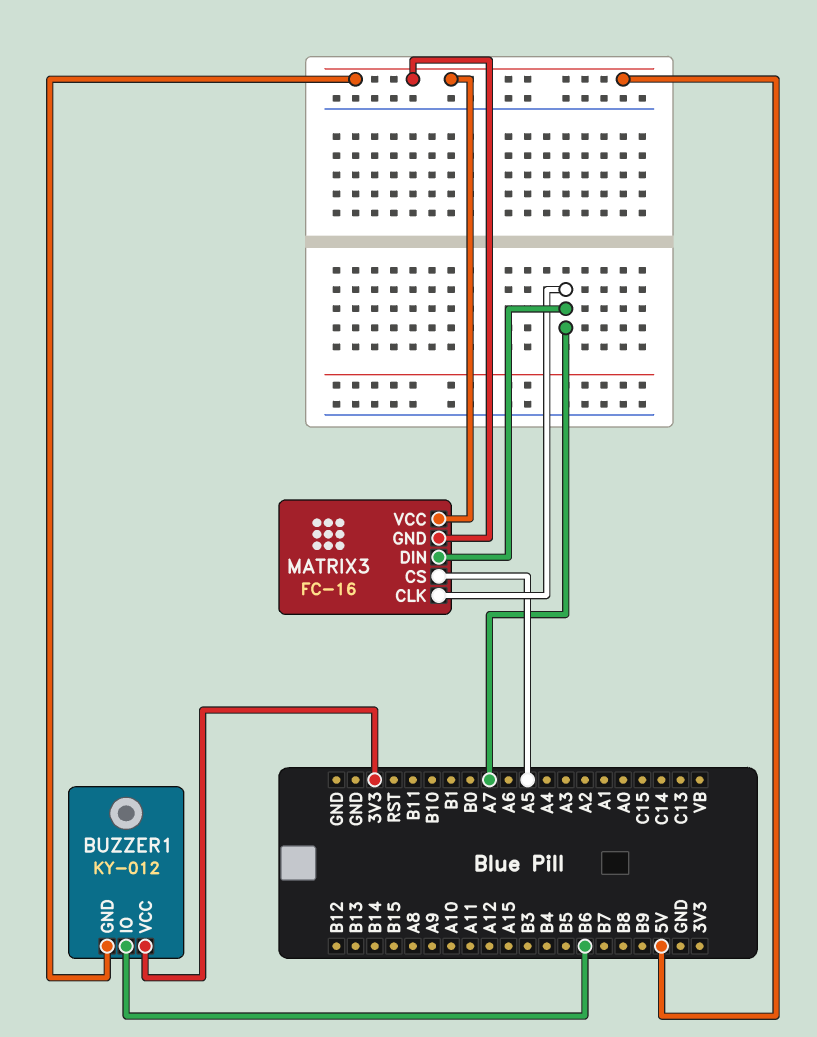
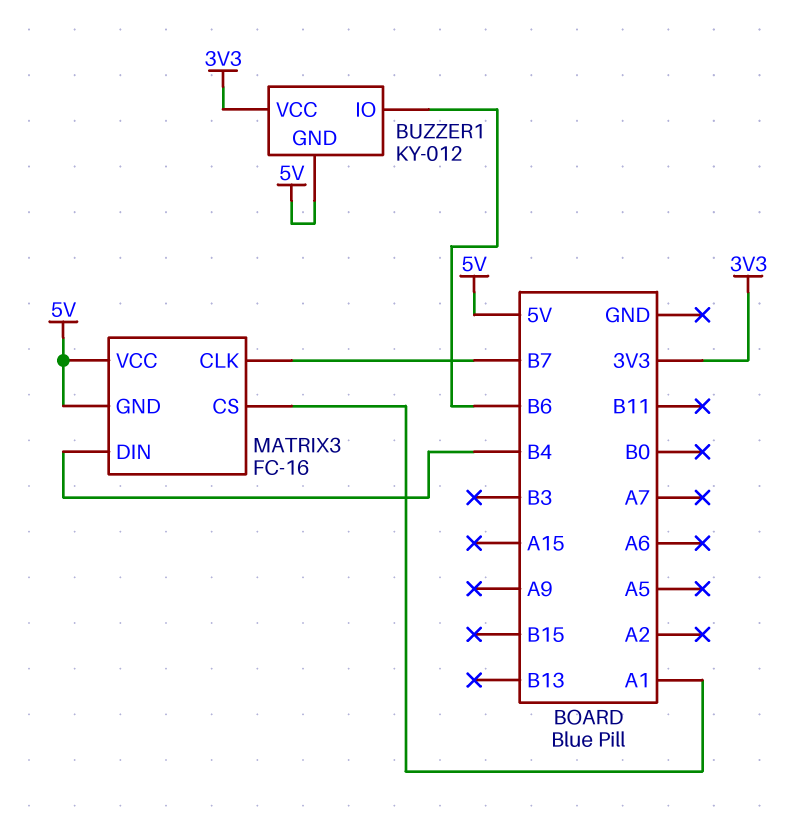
MATRIX3 pin CLK: A7 -> B7
MATRIX3 pin CS: A5 -> A1
MATRIX3 pin DIN: A7 -> B4

